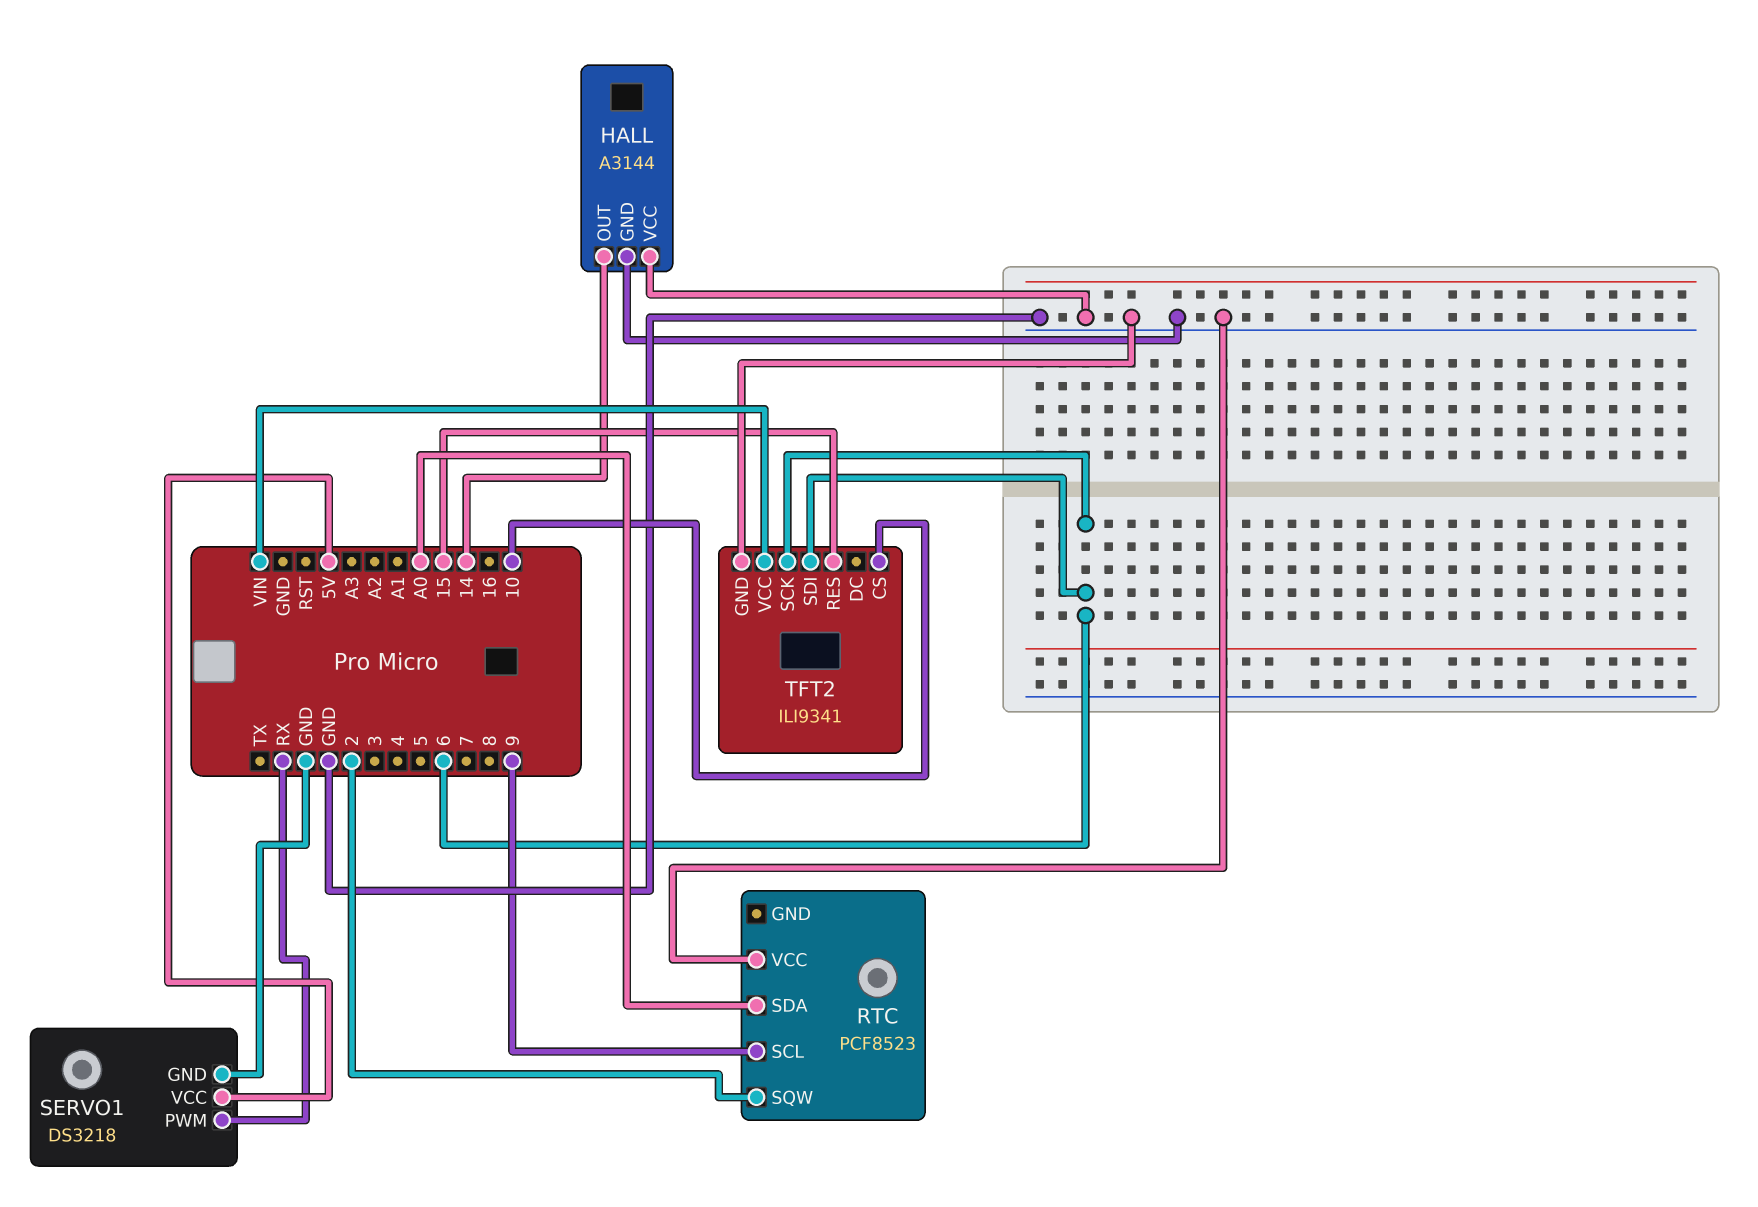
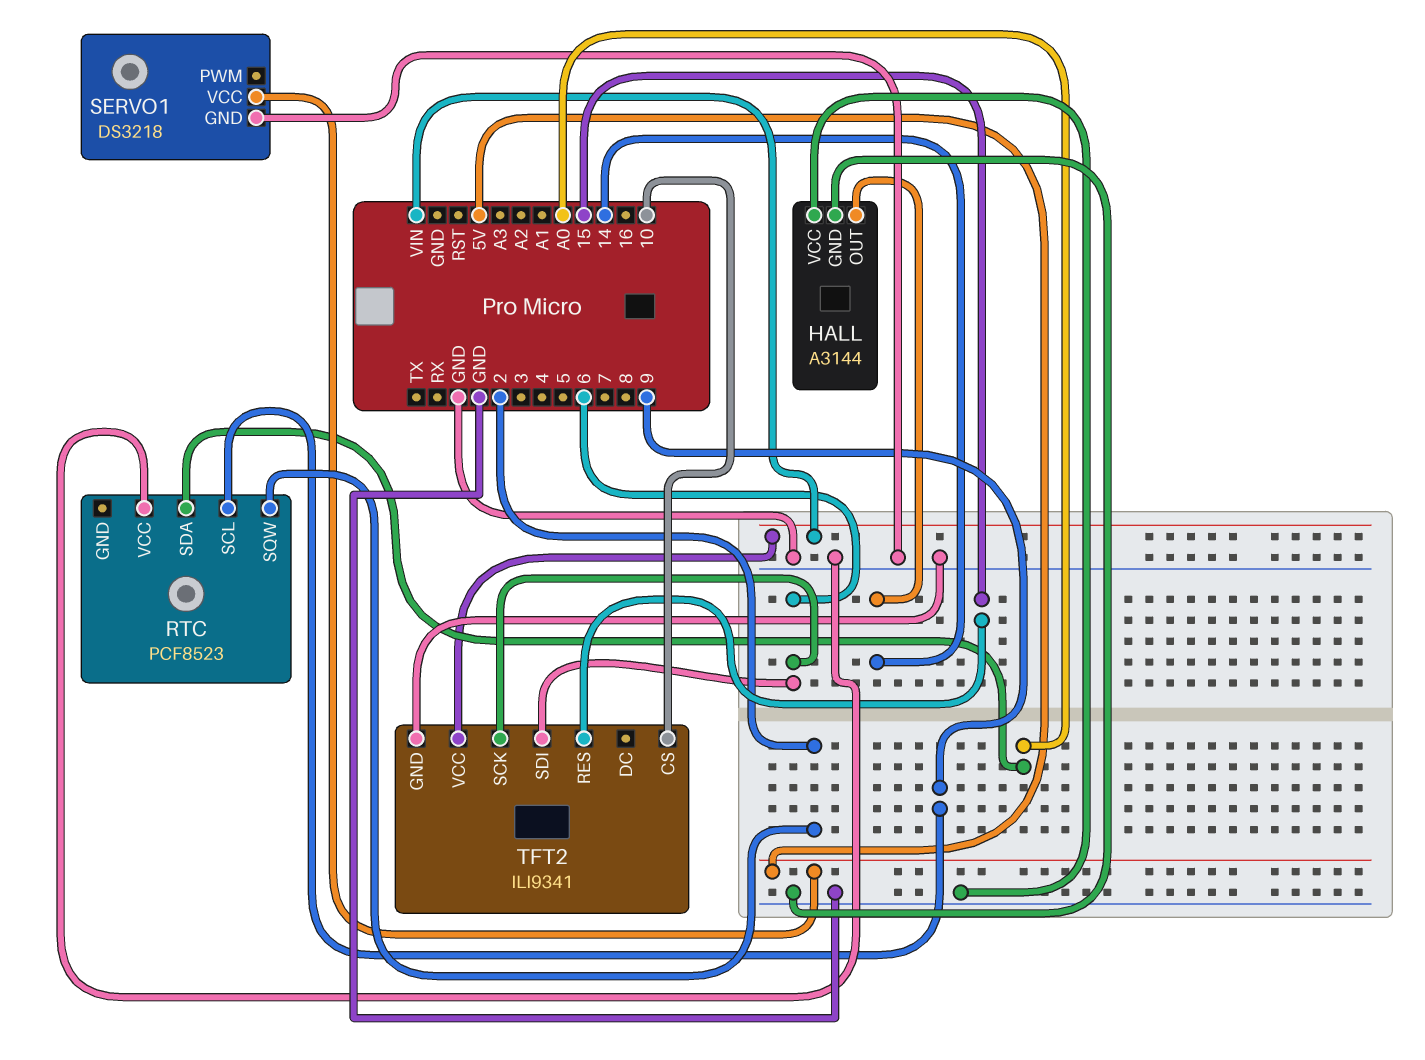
SERVO1 pin PWM: RX -> none

